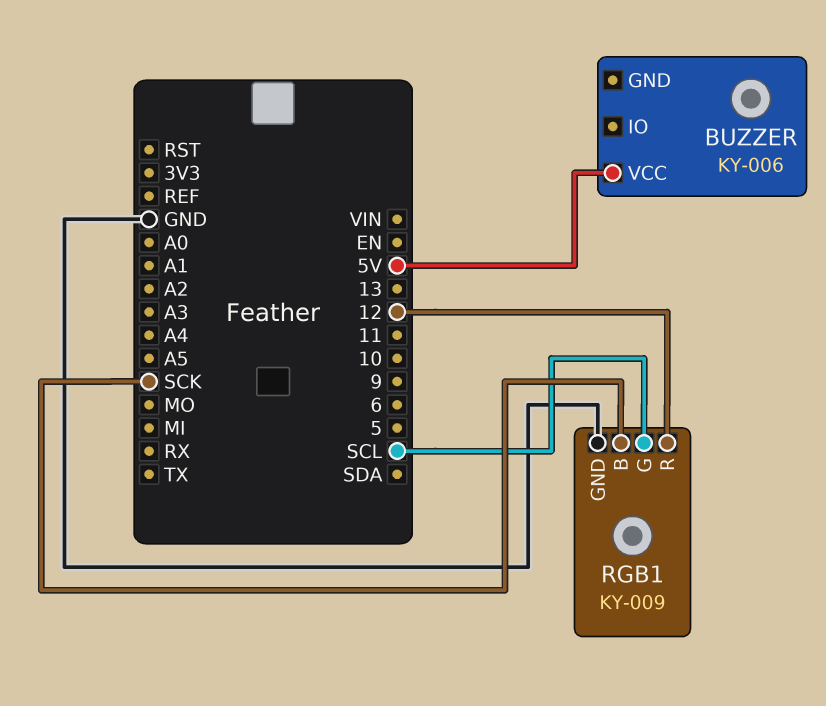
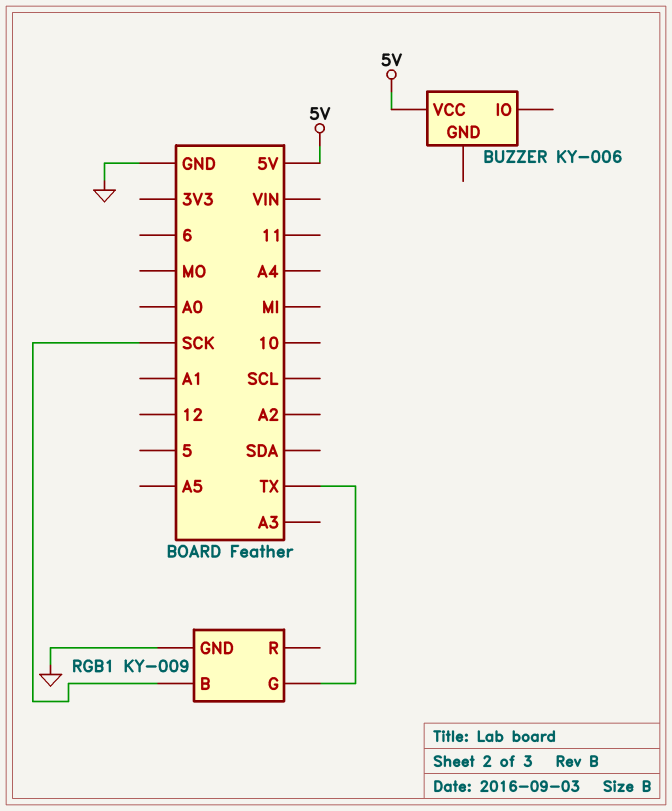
RGB1 pin G: SCL -> TX
RGB1 pin R: 12 -> none

